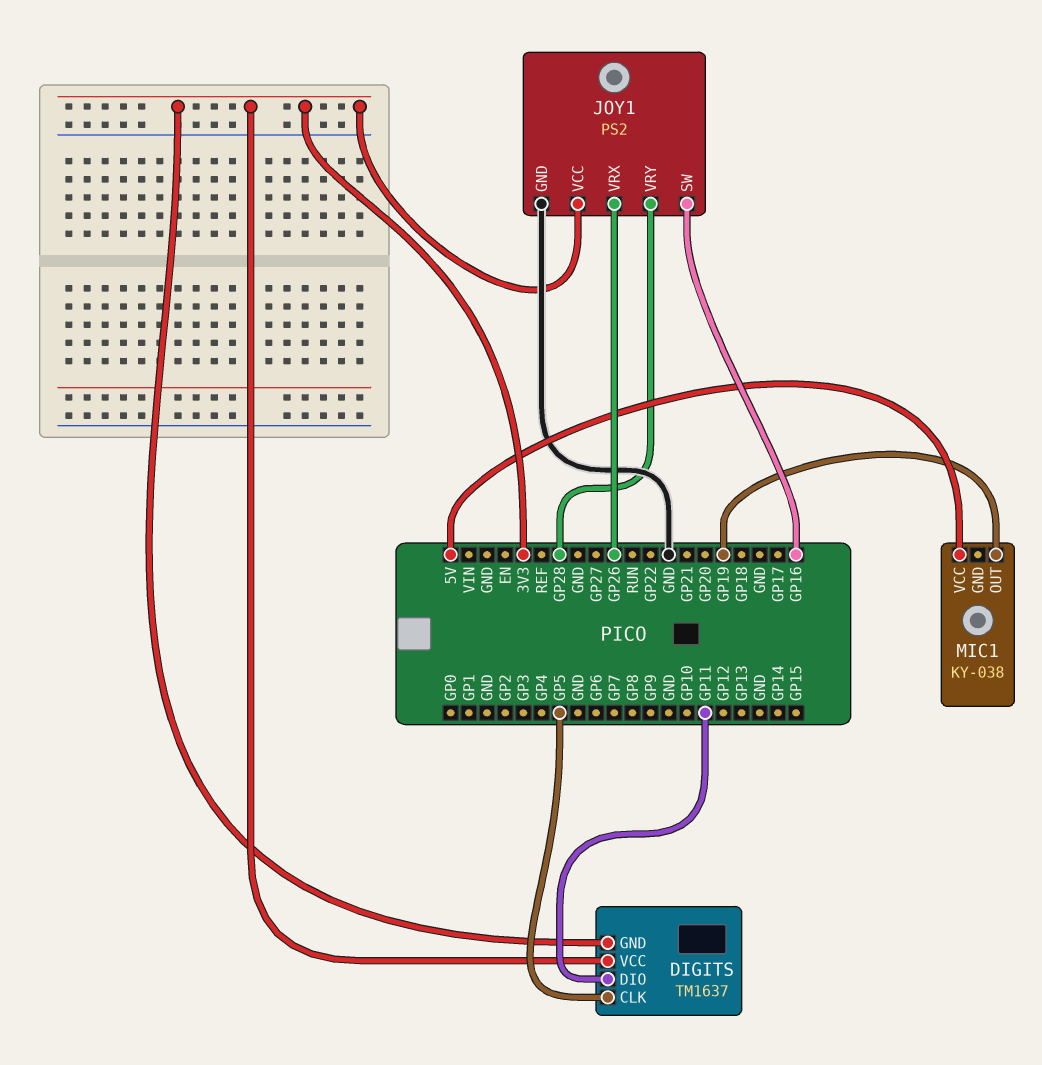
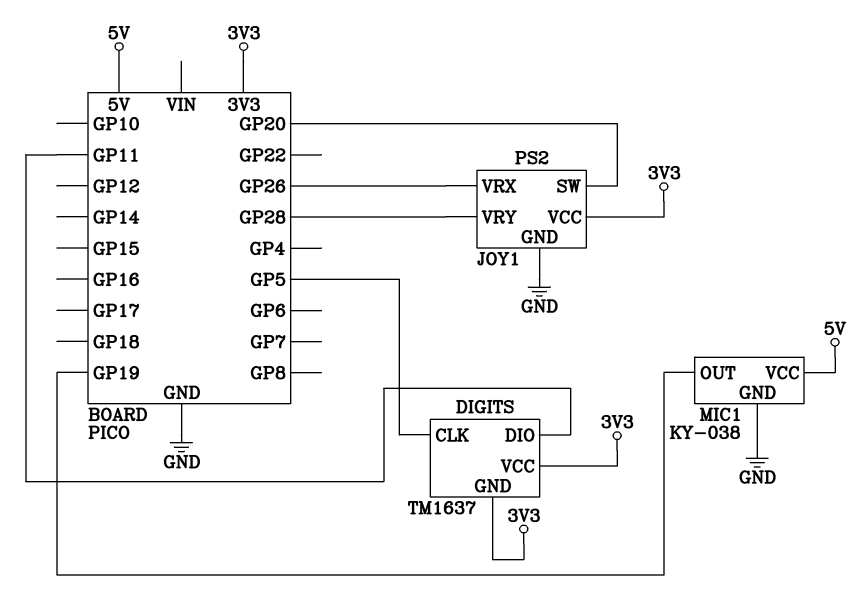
JOY1 pin SW: GP16 -> GP20
MIC1 pin GND: none -> GND

